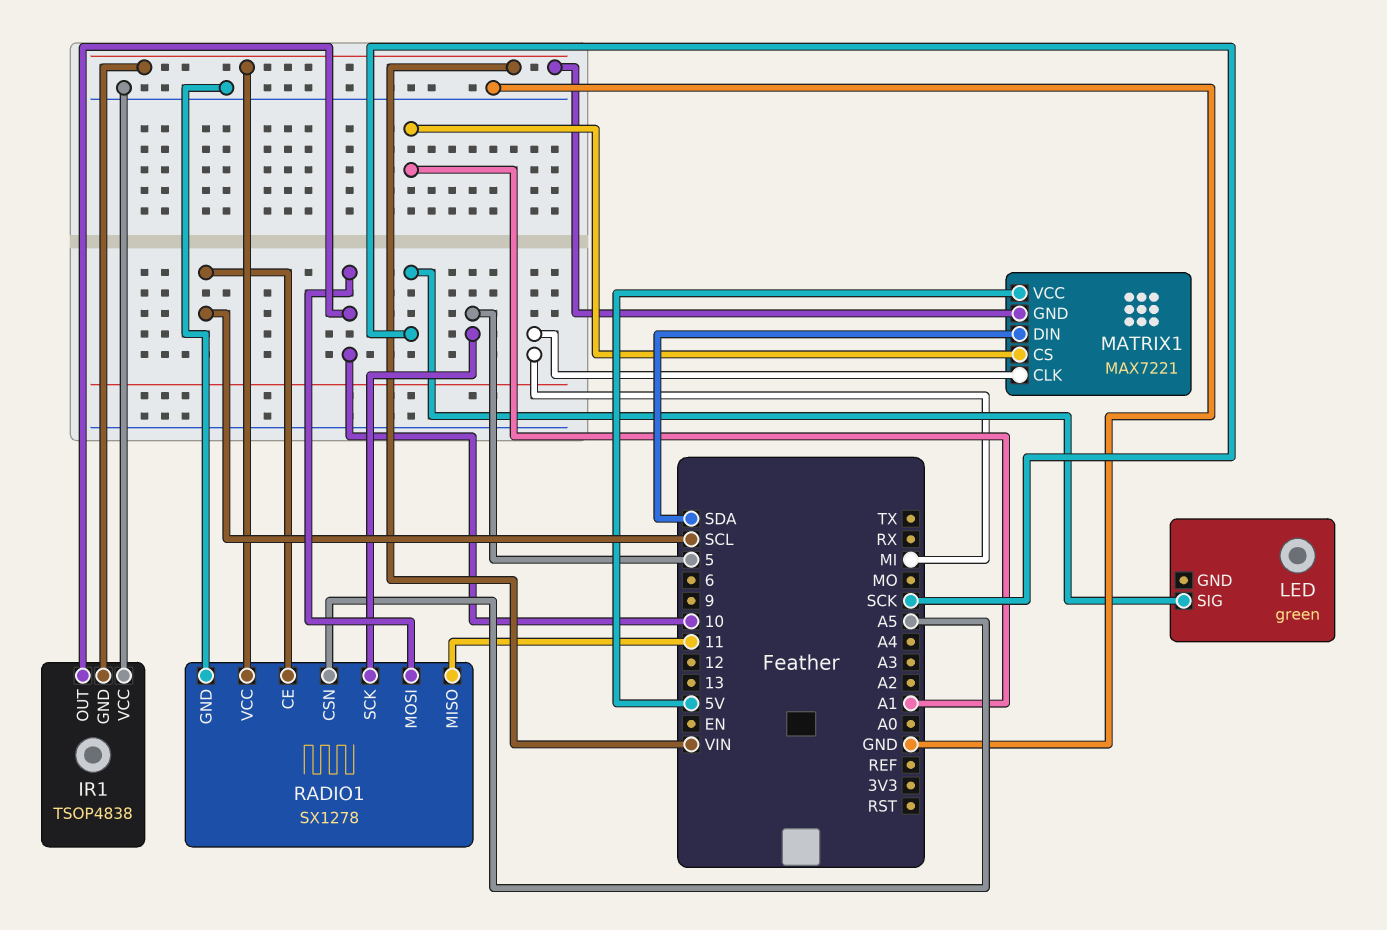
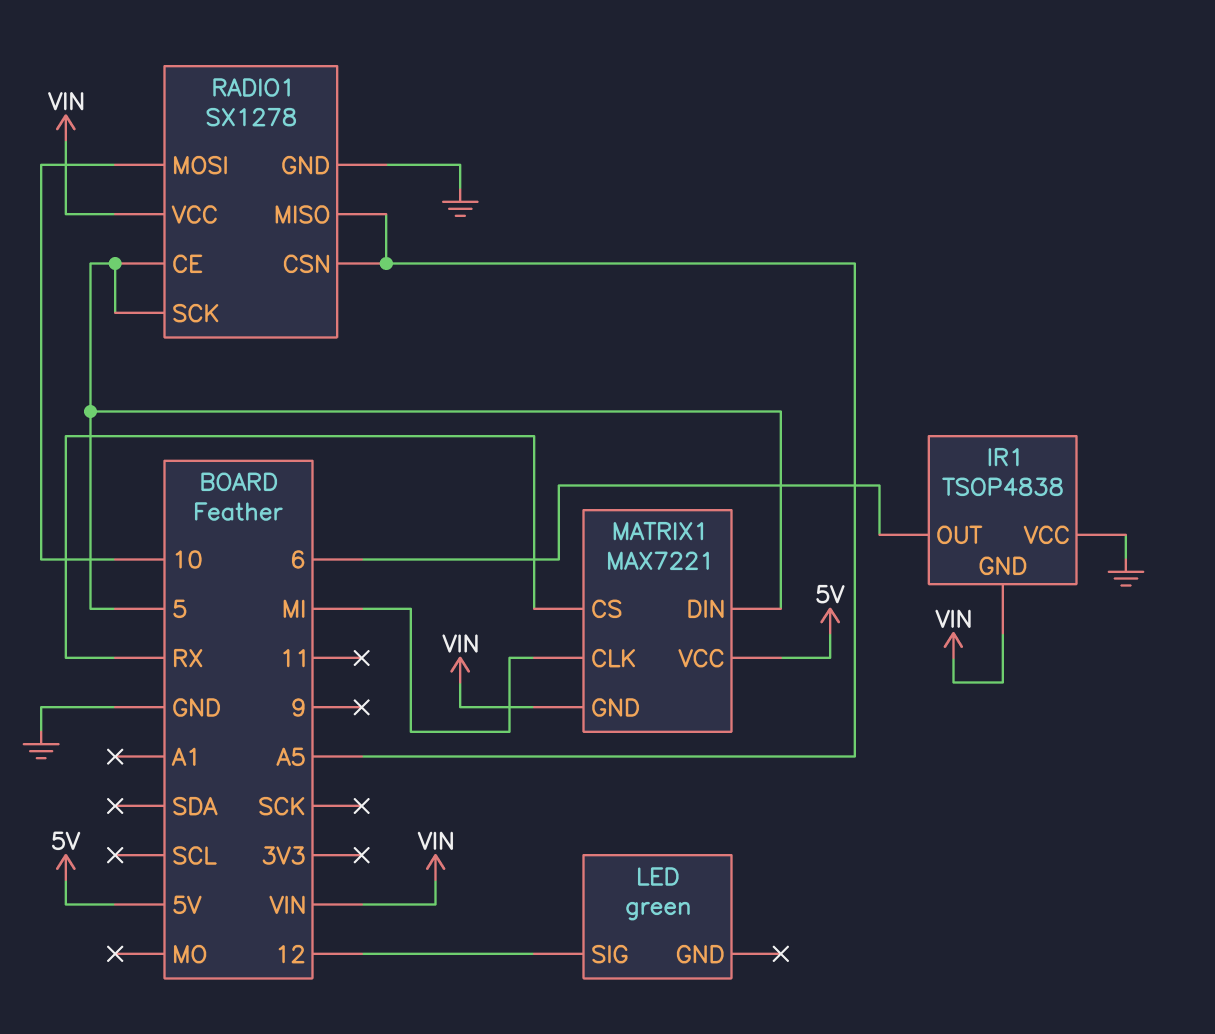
IR1 pin OUT: 10 -> 6
LED pin SIG: SCK -> 12
MATRIX1 pin CS: A1 -> RX
MATRIX1 pin DIN: SDA -> 5
RADIO1 pin CE: SCL -> 5
RADIO1 pin MISO: 11 -> A5

